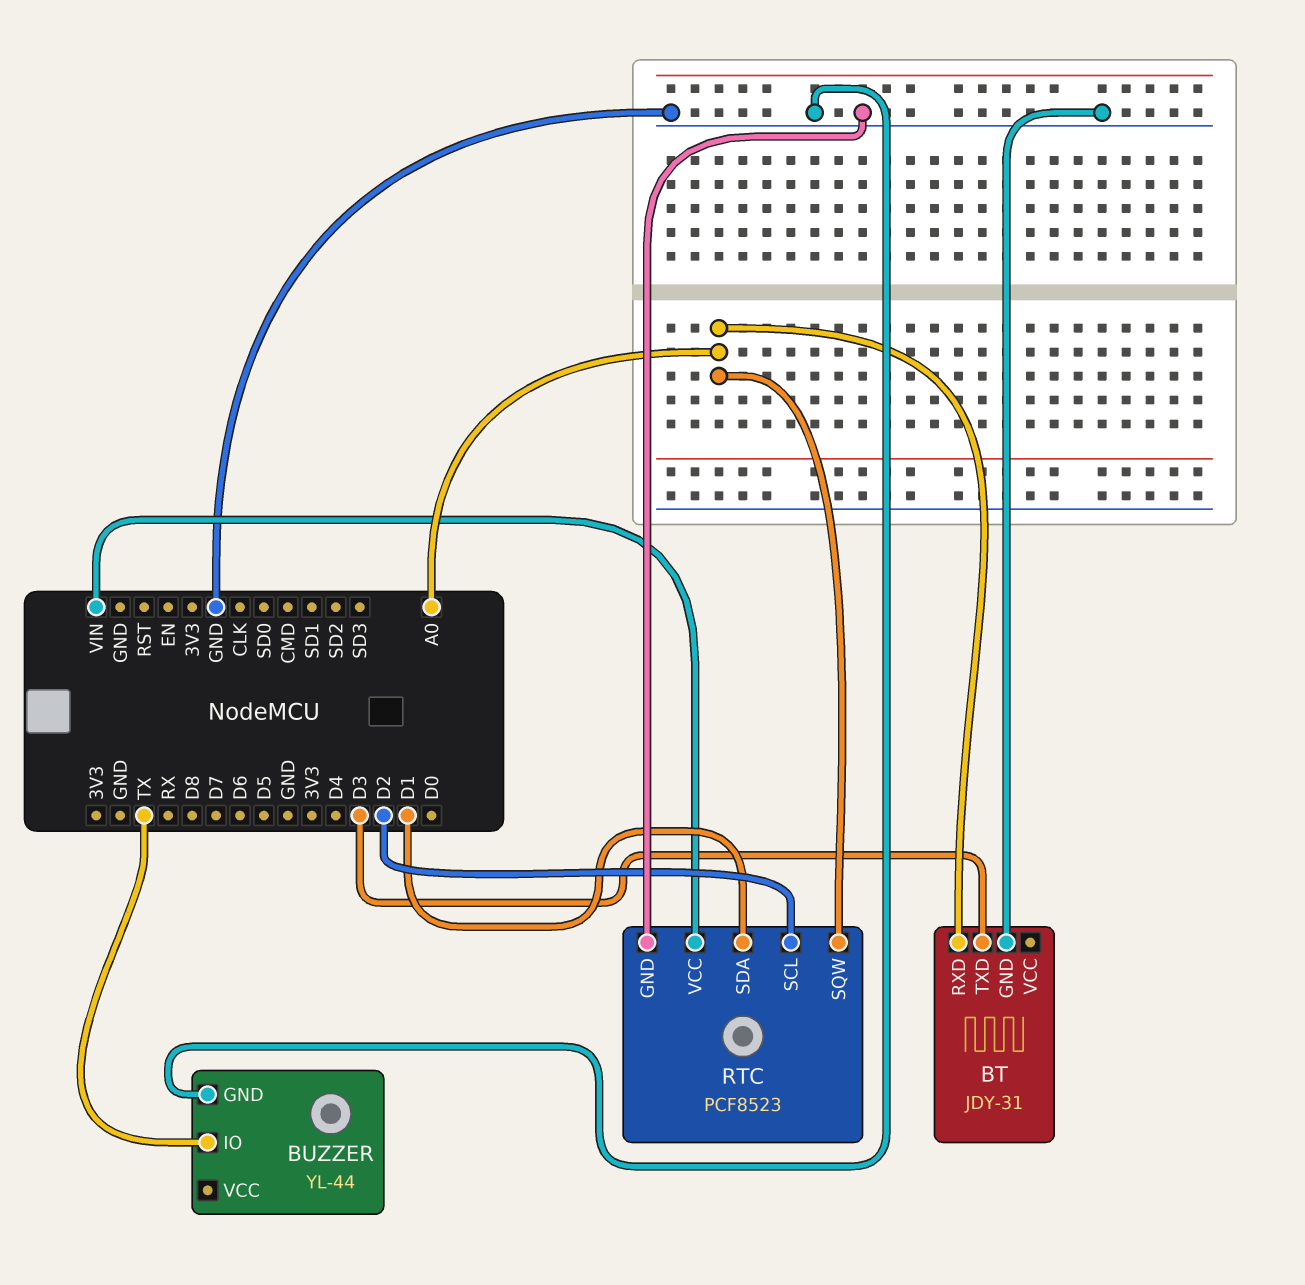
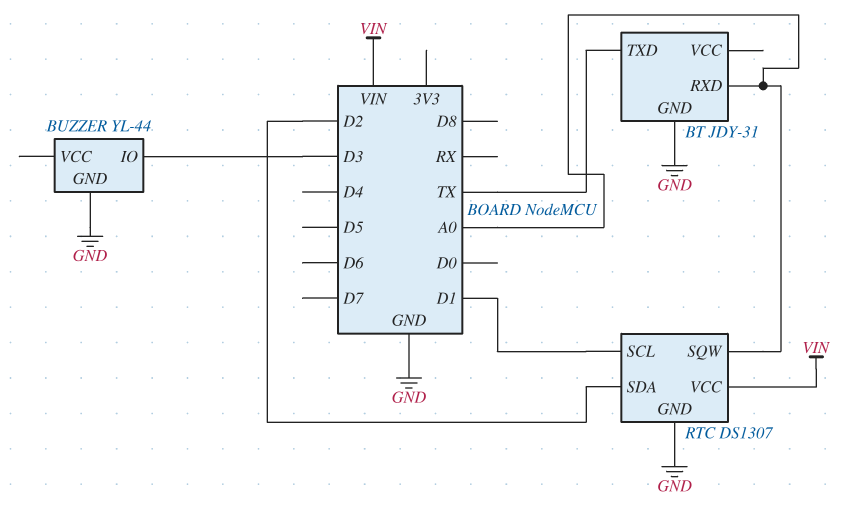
BT pin TXD: D3 -> TX
BUZZER pin IO: TX -> D3
RTC: PCF8523 -> DS1307
RTC pin SCL: D2 -> D1
RTC pin SDA: D1 -> D2

